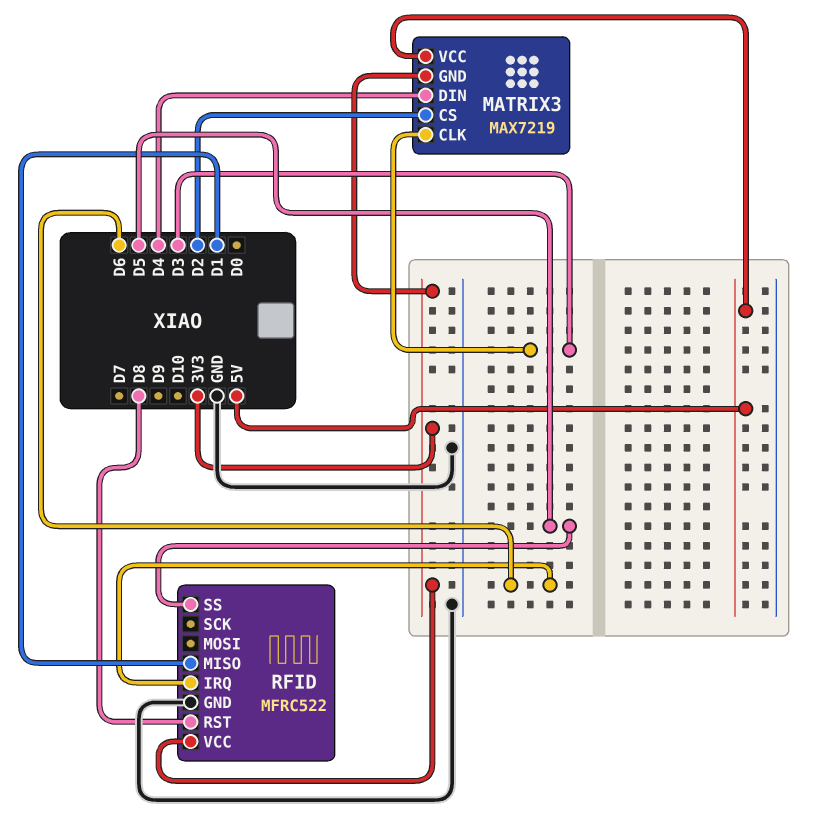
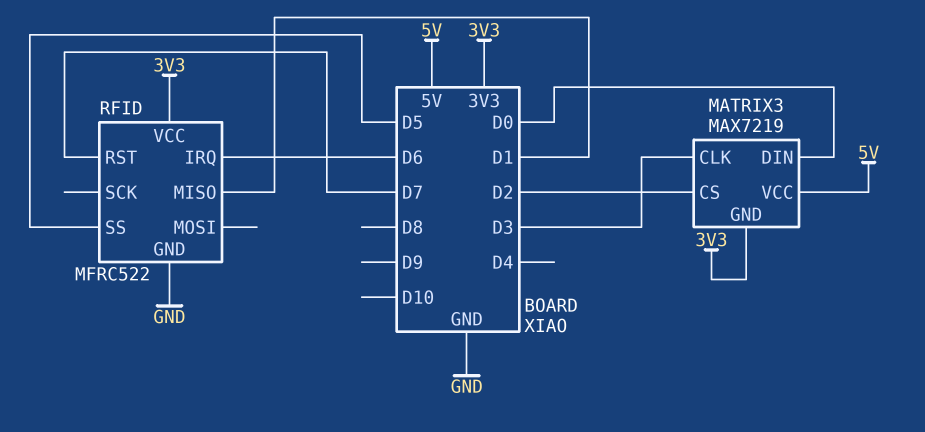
MATRIX3 pin DIN: D4 -> D0
RFID pin RST: D8 -> D7

